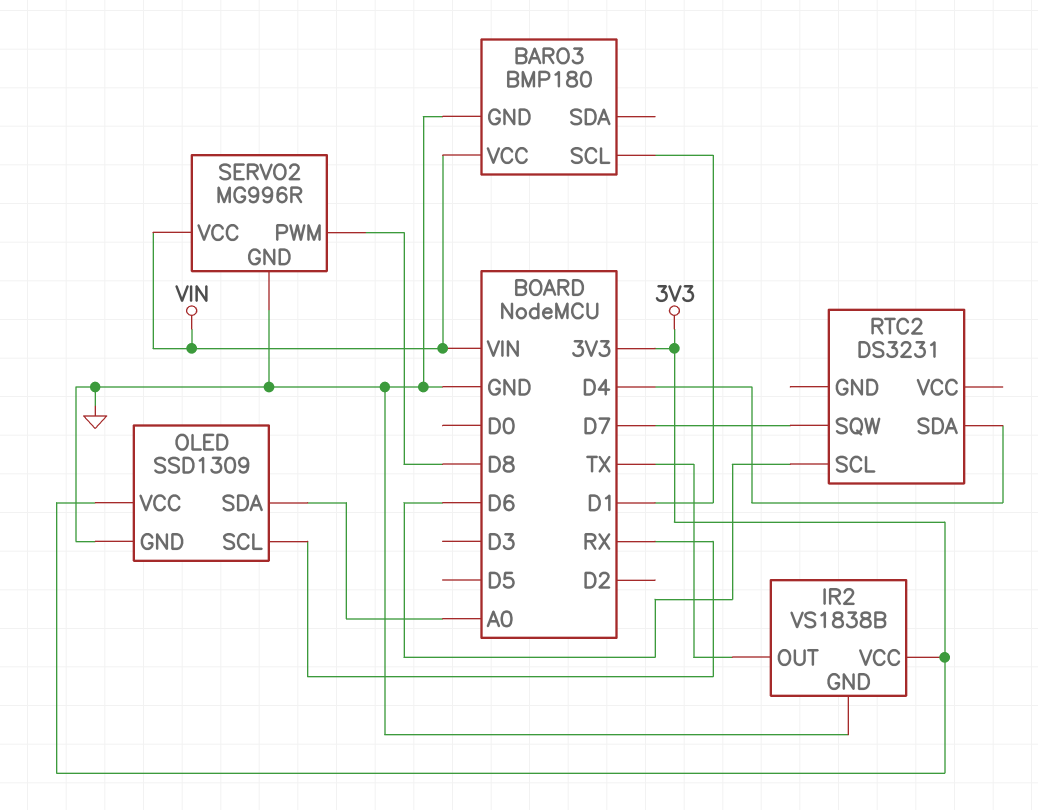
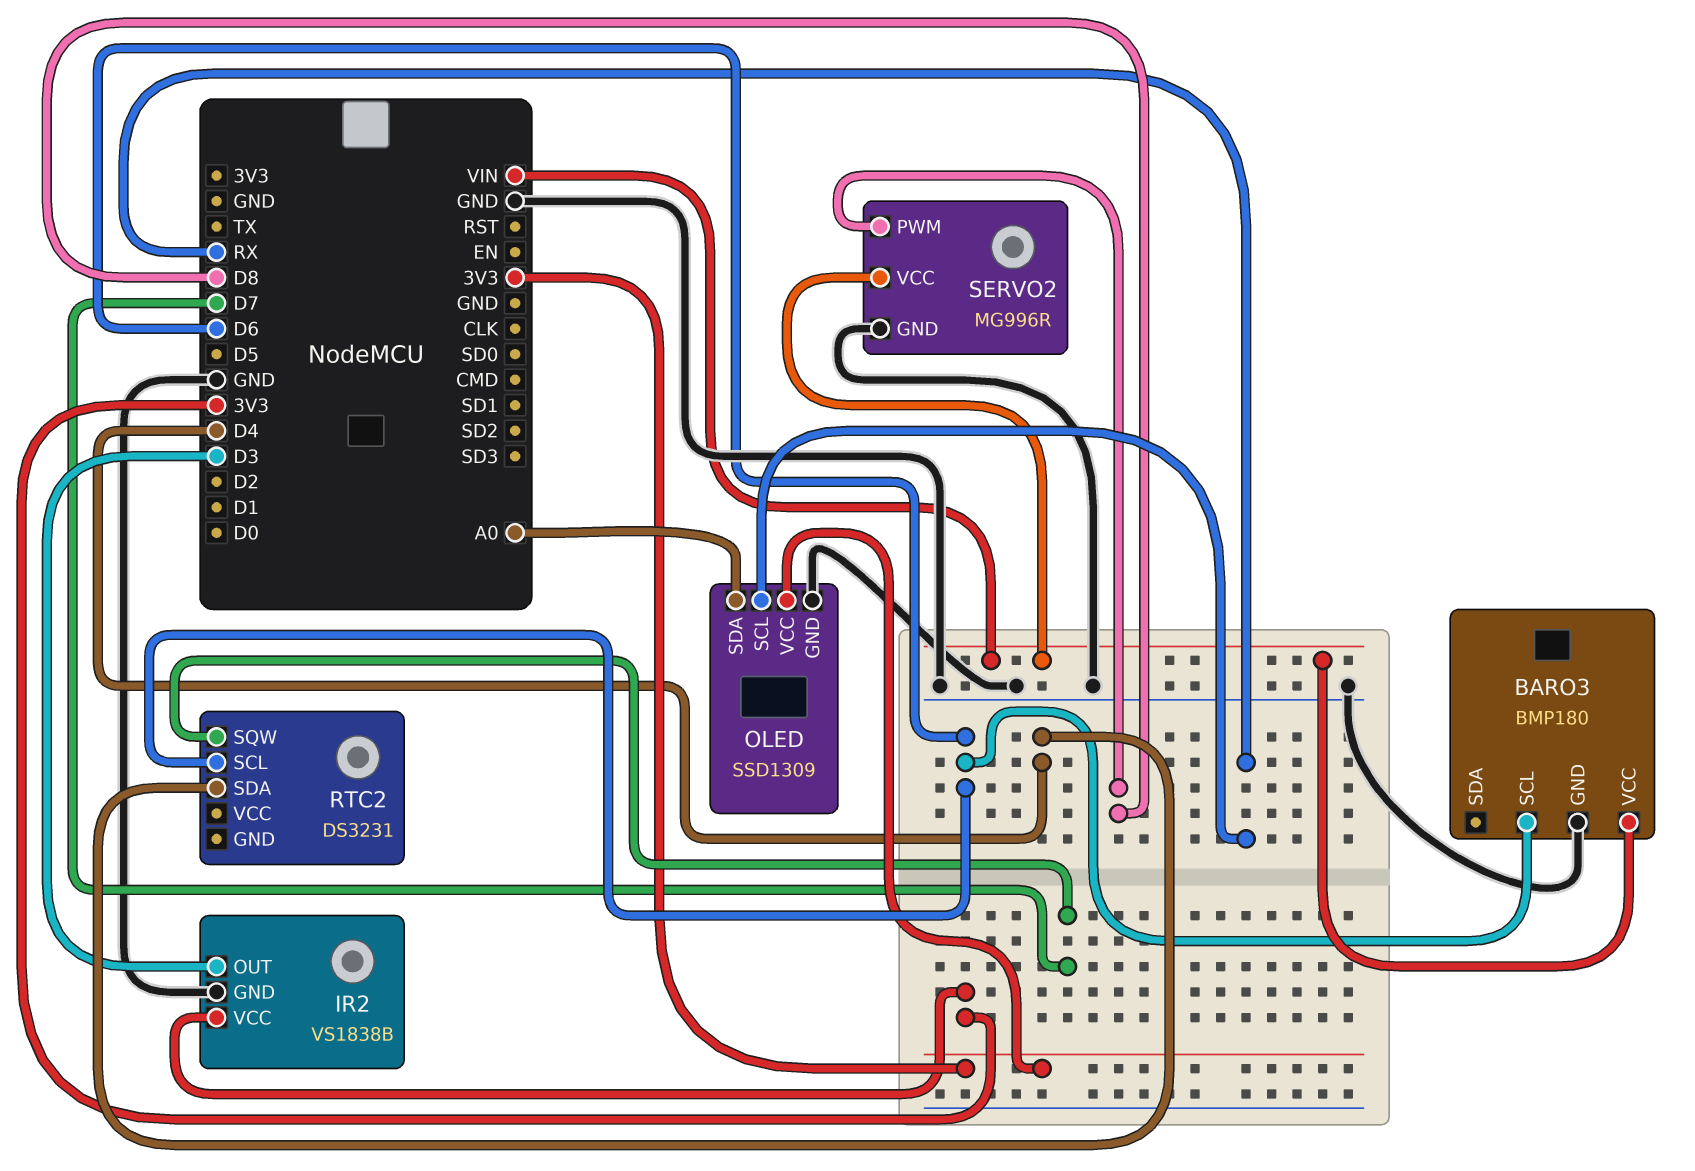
BARO3 pin SCL: D1 -> D6
IR2 pin OUT: TX -> D3

